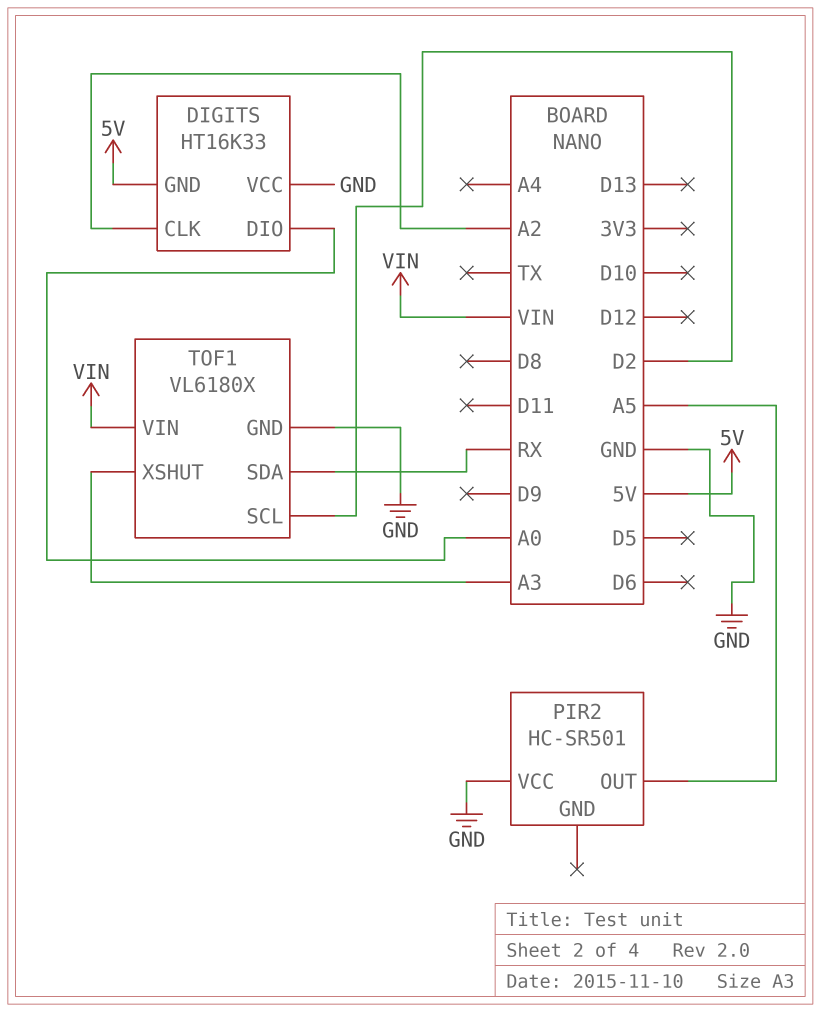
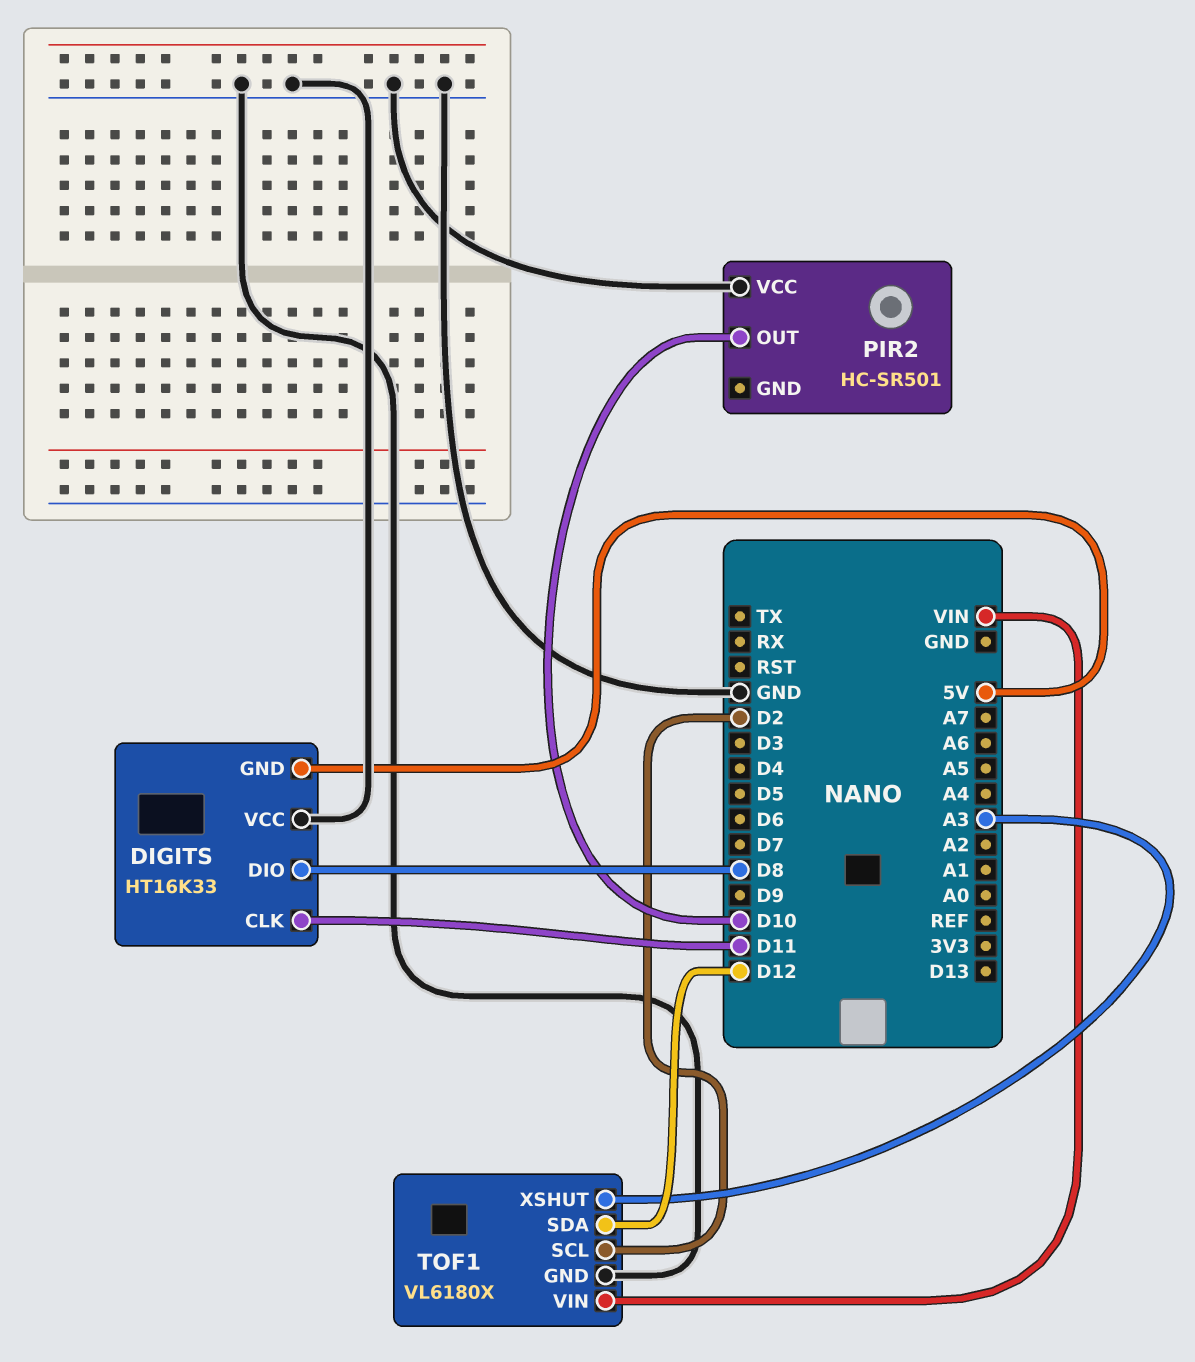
DIGITS pin CLK: A2 -> D11
DIGITS pin DIO: A0 -> D8
PIR2 pin OUT: A5 -> D10
TOF1 pin SDA: RX -> D12

